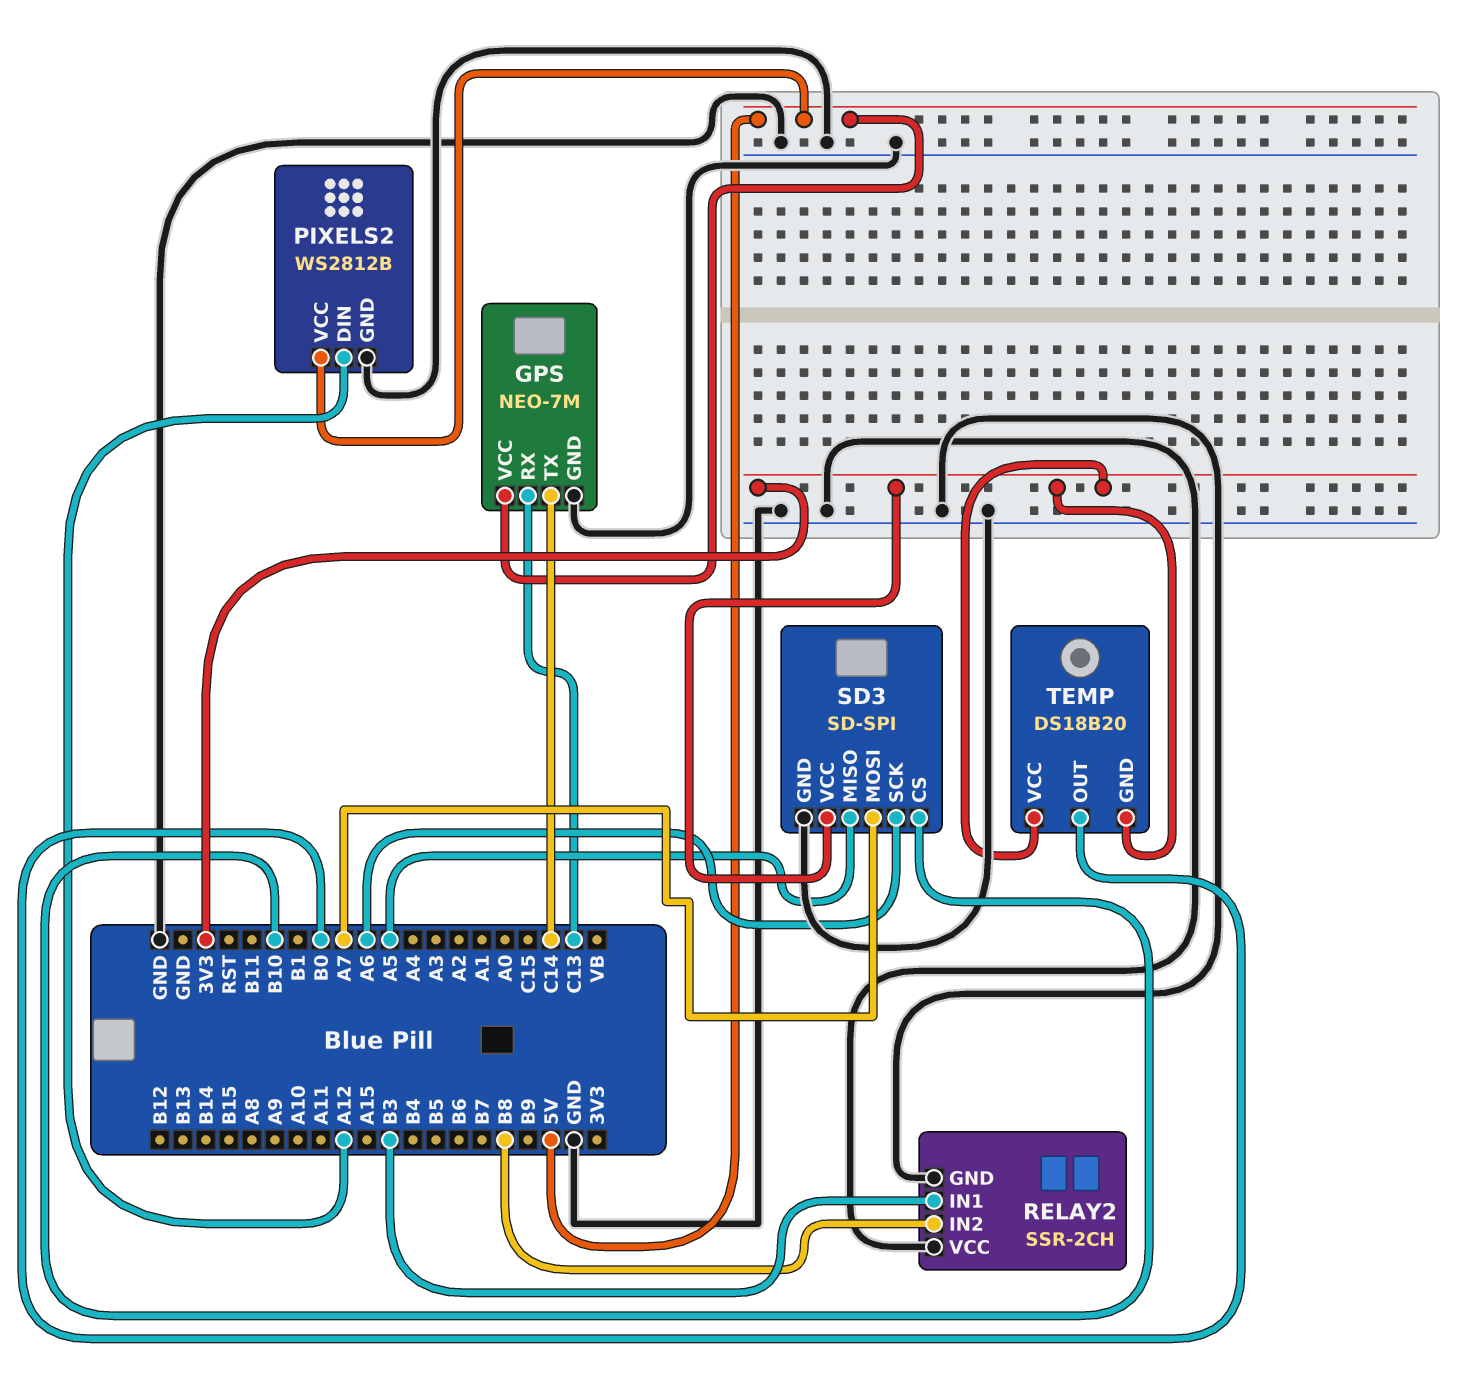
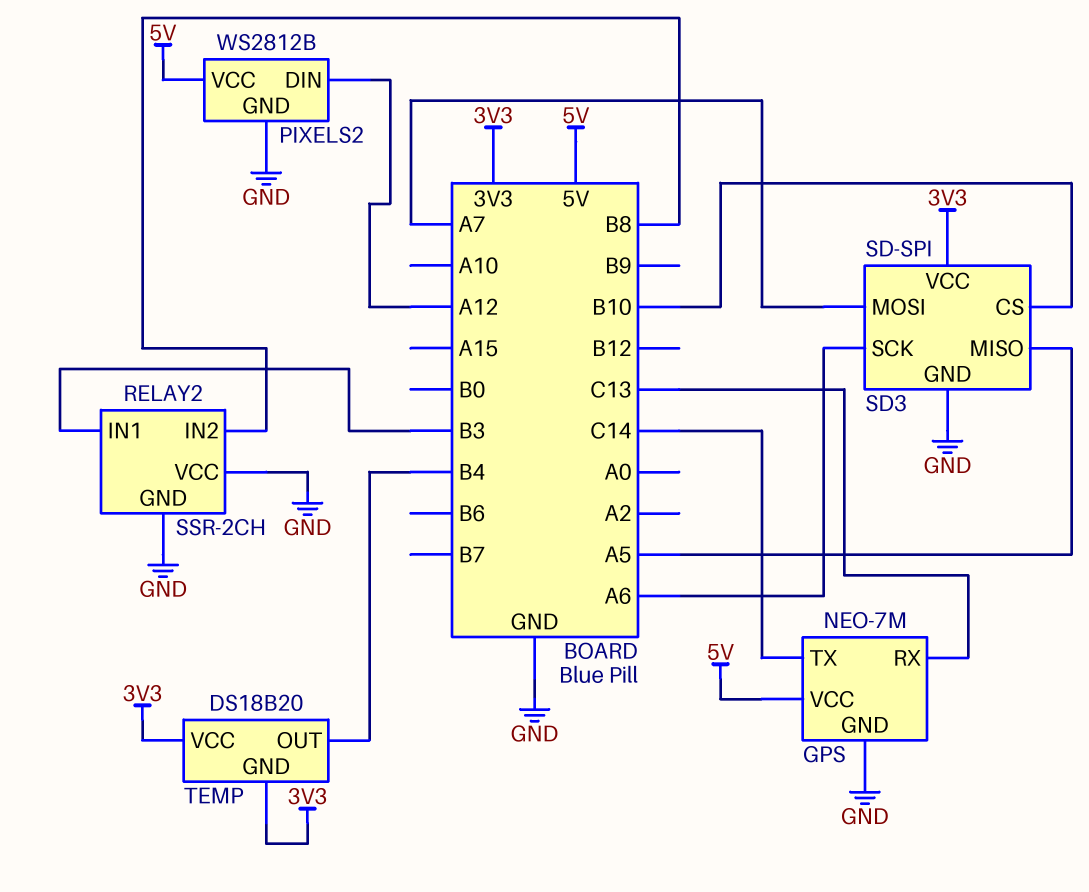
TEMP pin OUT: B0 -> B4

